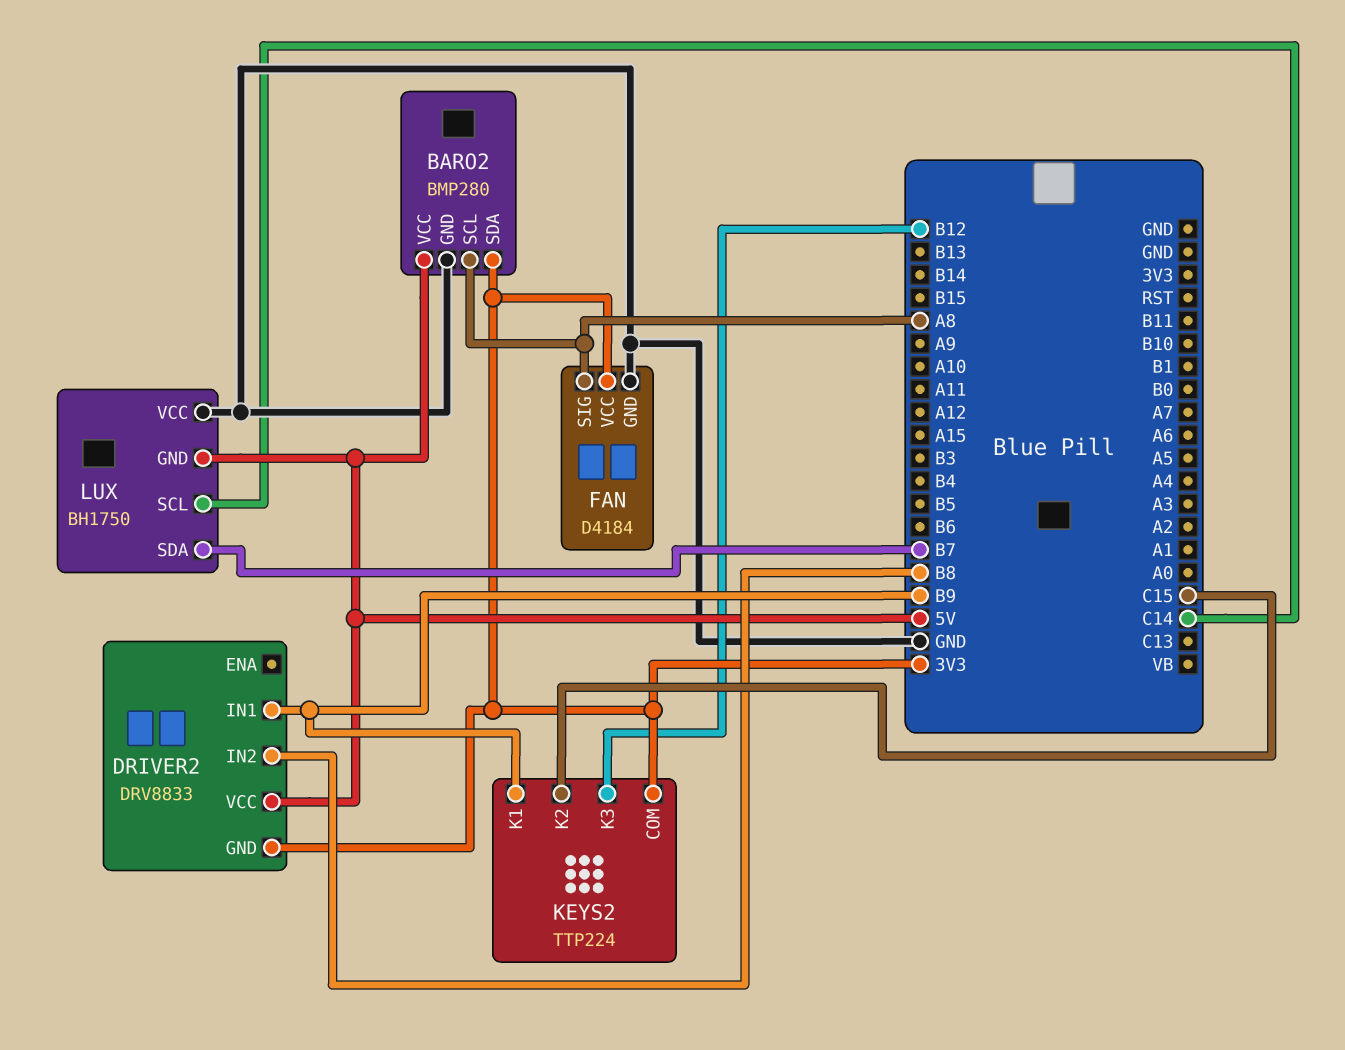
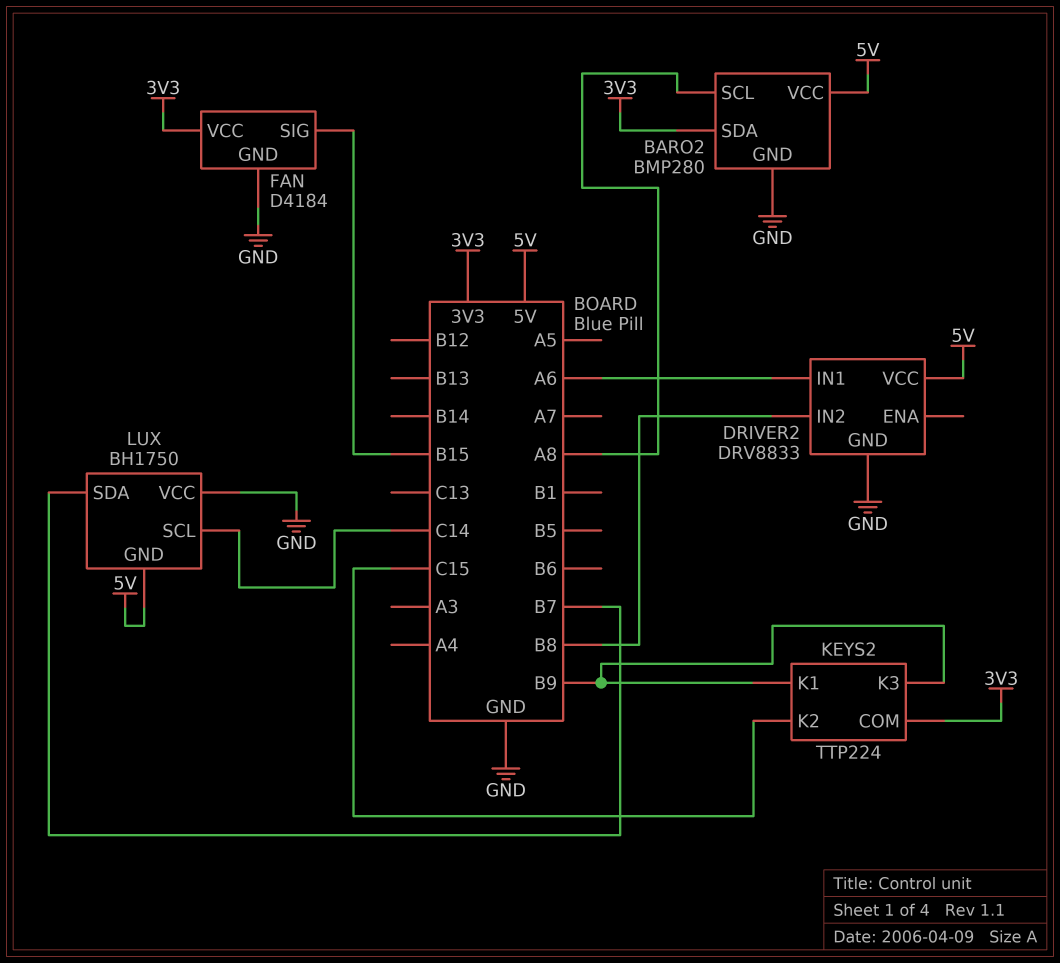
DRIVER2 pin GND: 3V3 -> GND
DRIVER2 pin IN1: B9 -> A6
FAN pin SIG: A8 -> B15
KEYS2 pin K3: B12 -> B9

